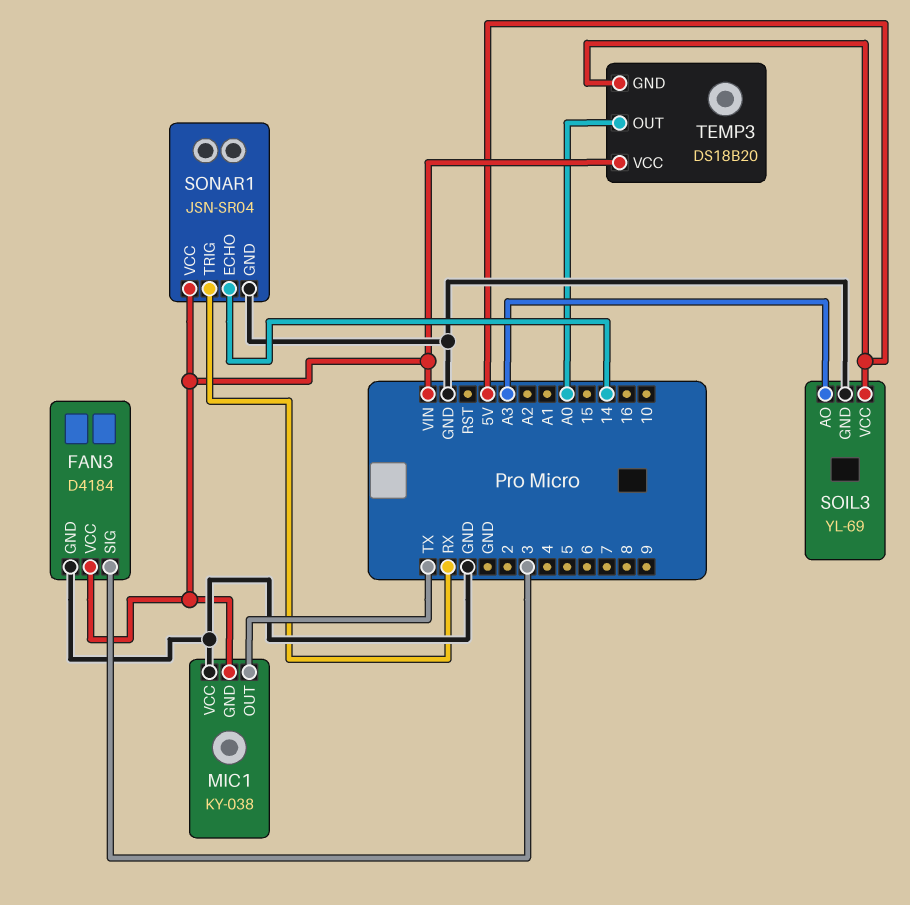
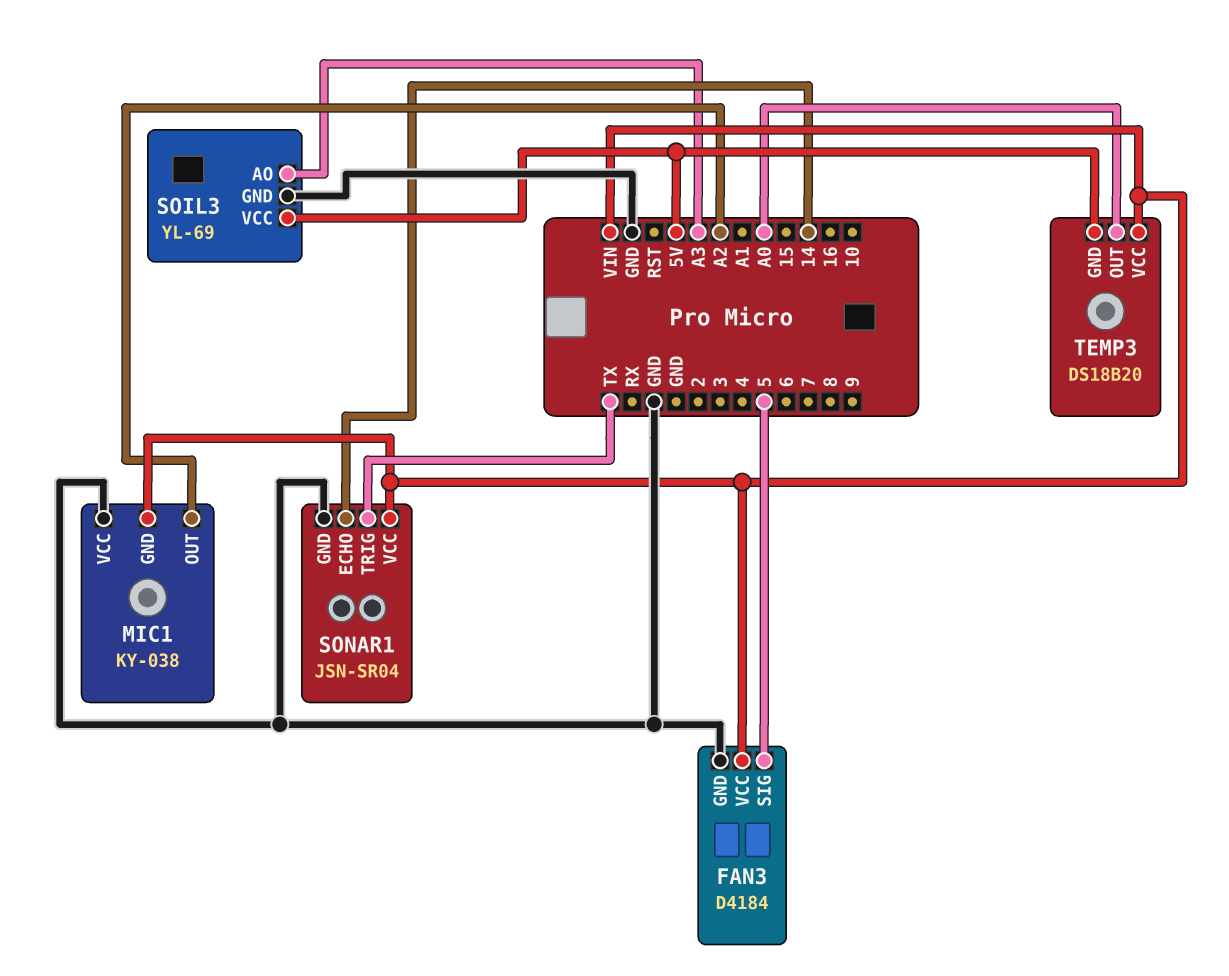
FAN3 pin SIG: 3 -> 5
MIC1 pin OUT: TX -> A2
SONAR1 pin TRIG: RX -> TX

